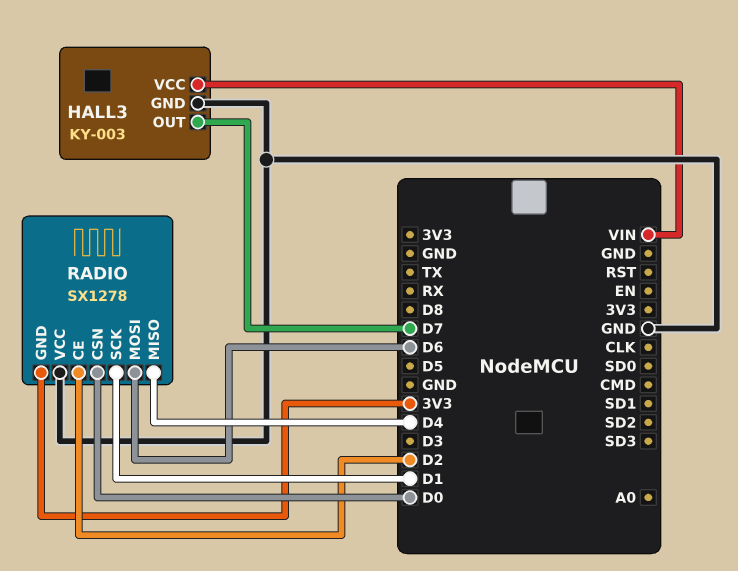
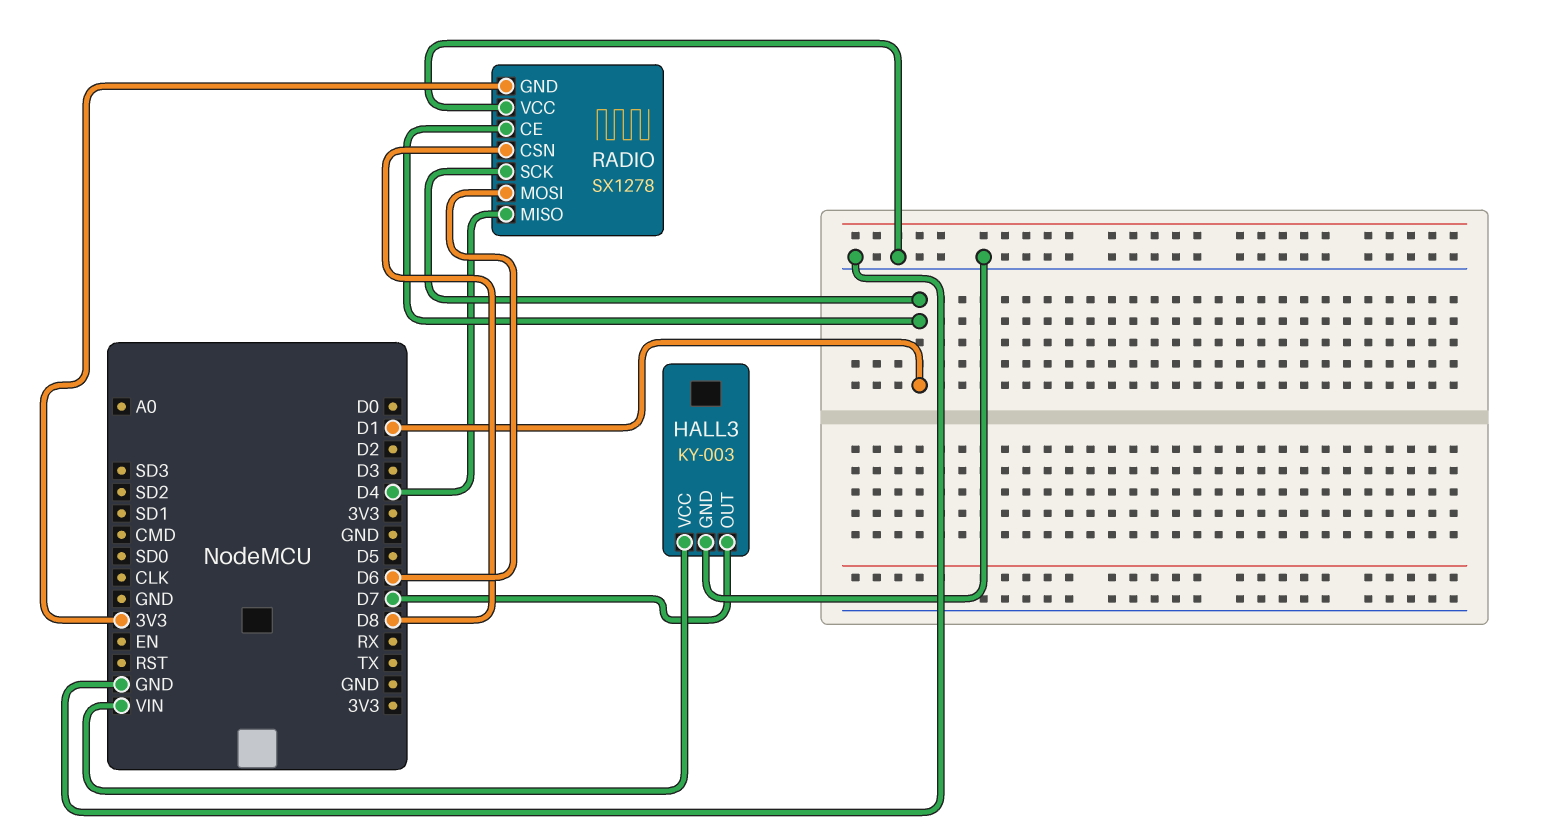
RADIO pin CE: D2 -> D1
RADIO pin CSN: D0 -> D8

